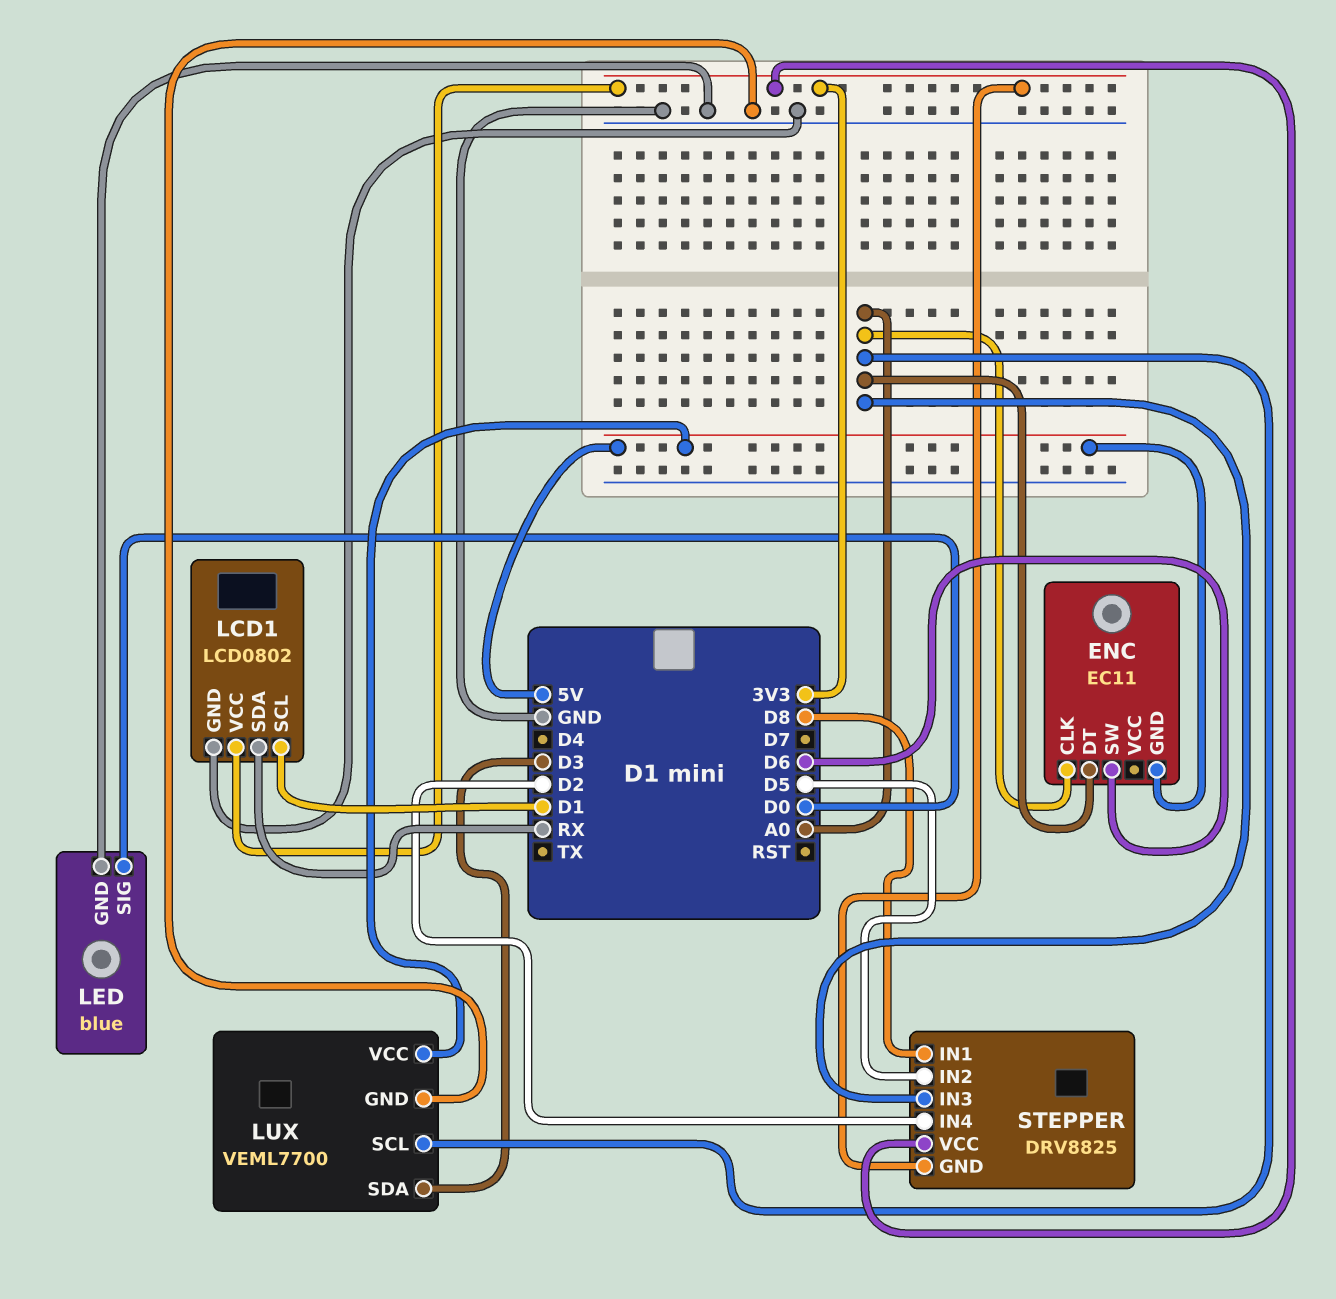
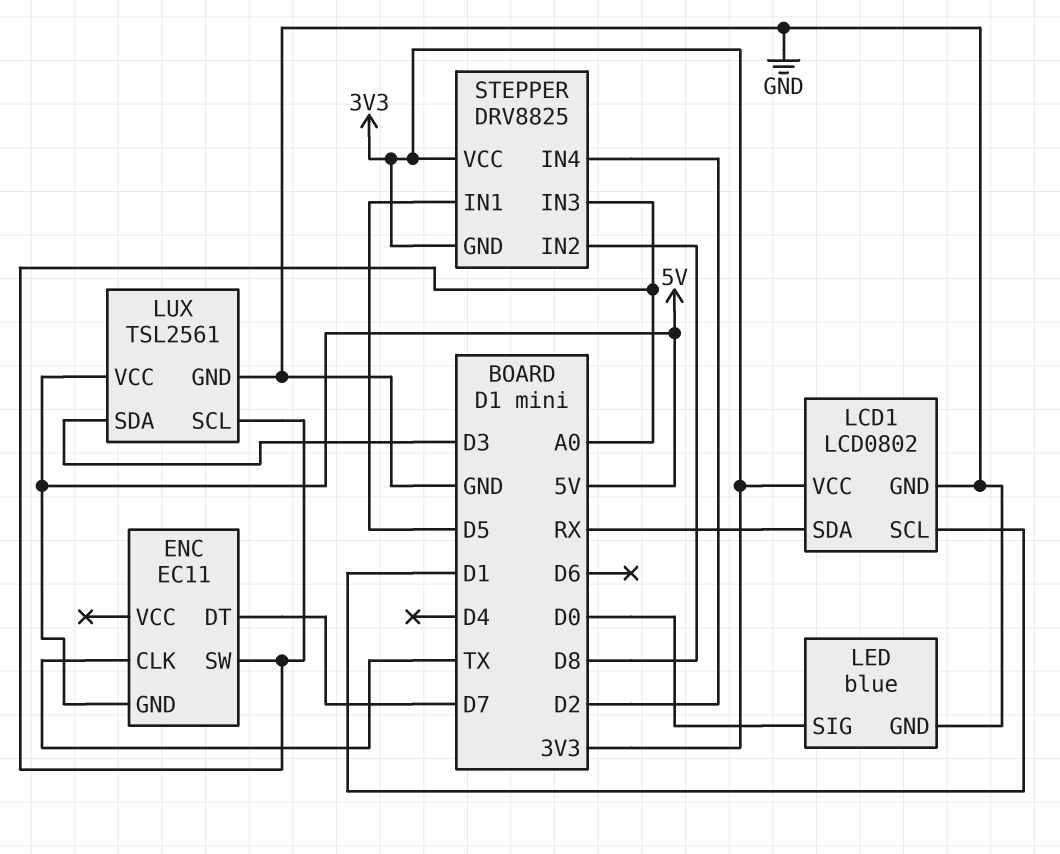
ENC pin CLK: A0 -> TX
ENC pin DT: A0 -> D7
ENC pin SW: D6 -> A0
LUX: VEML7700 -> TSL2561
STEPPER pin IN1: D8 -> D5
STEPPER pin IN2: D5 -> D8

